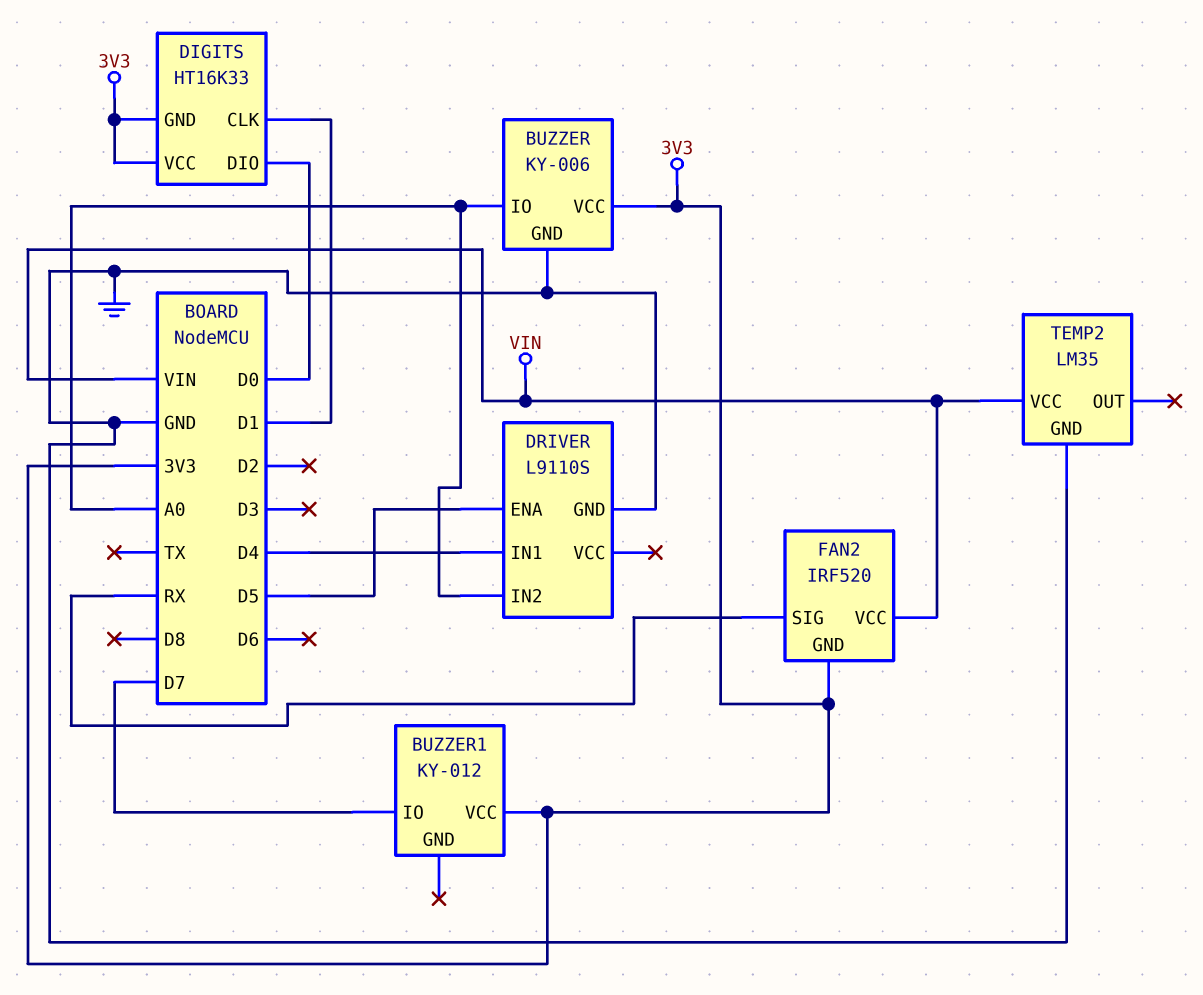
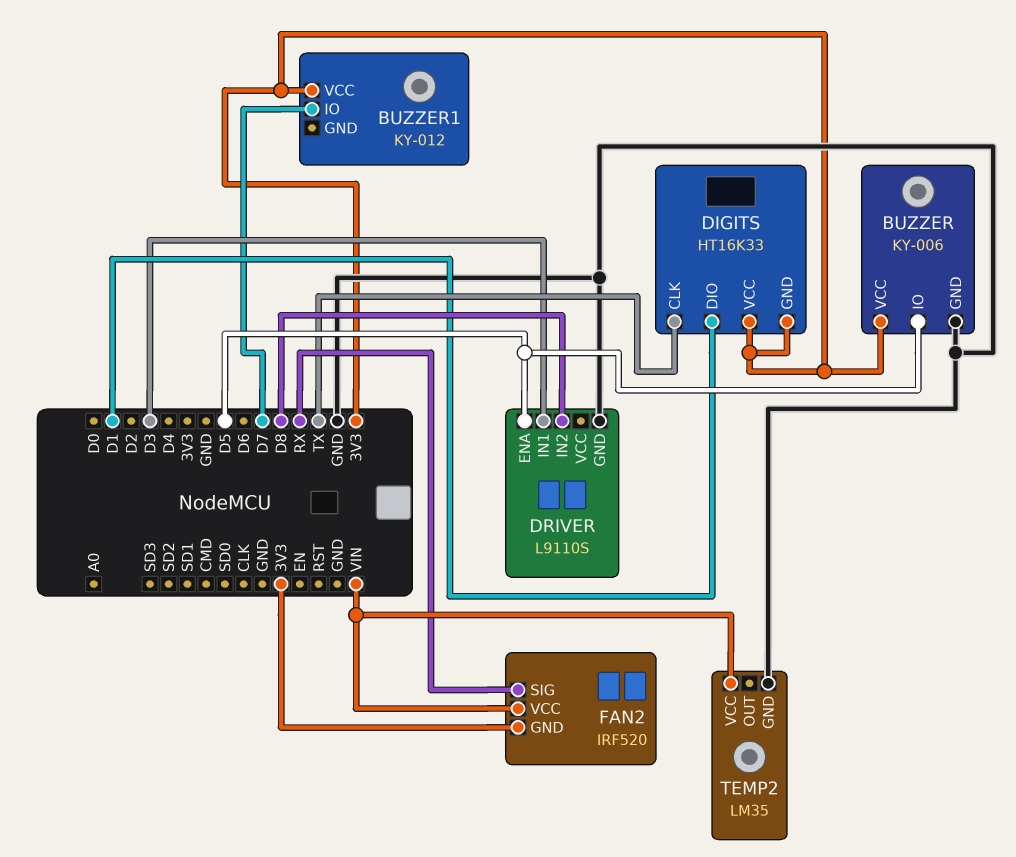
BUZZER pin IO: A0 -> D5
DIGITS pin CLK: D1 -> TX
DIGITS pin DIO: D0 -> D1
DRIVER pin IN1: D4 -> D3
DRIVER pin IN2: A0 -> D8

